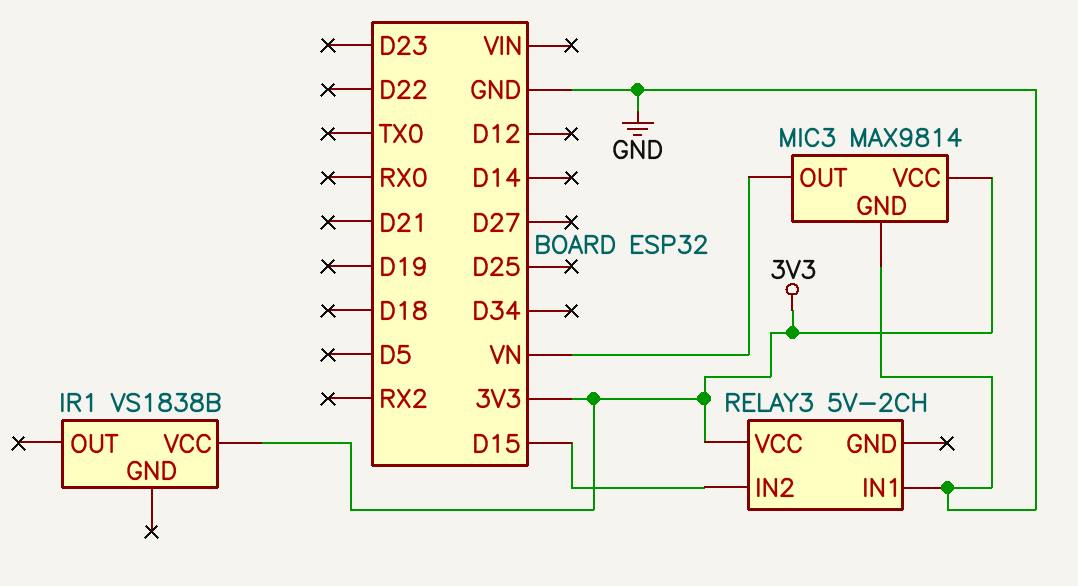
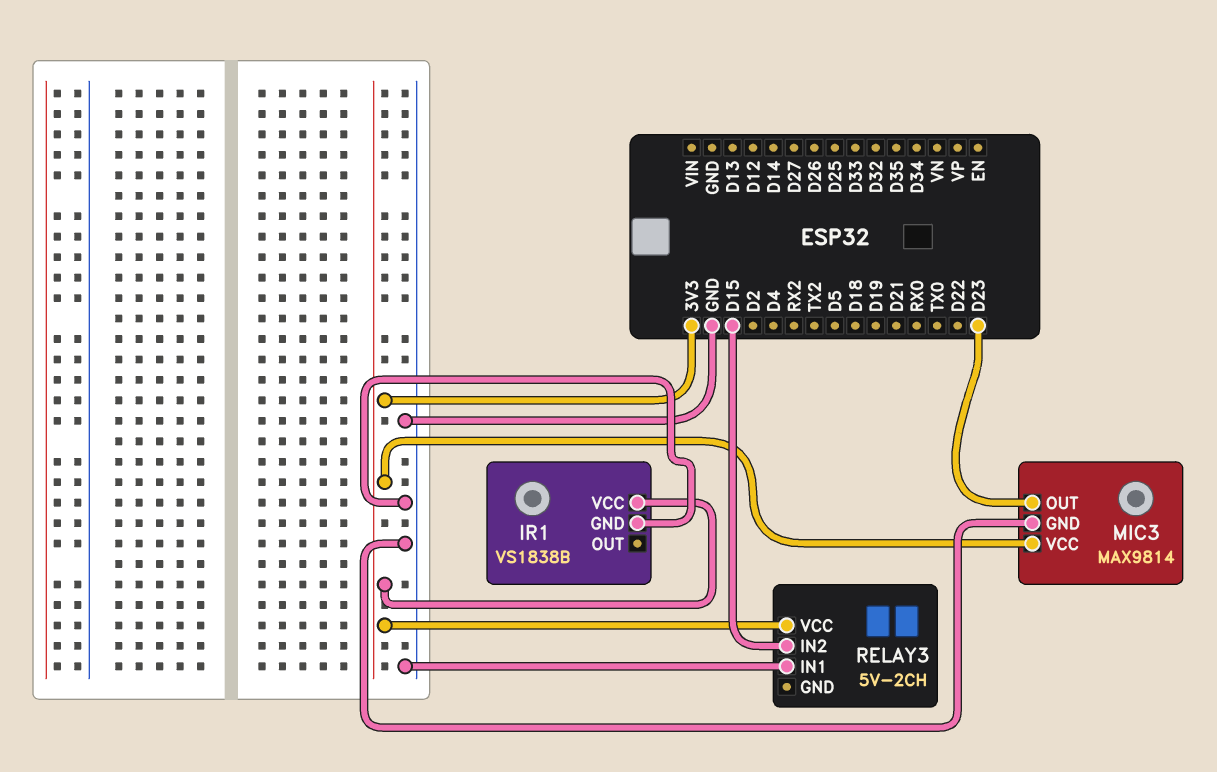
IR1 pin GND: none -> GND
MIC3 pin OUT: VN -> D23

